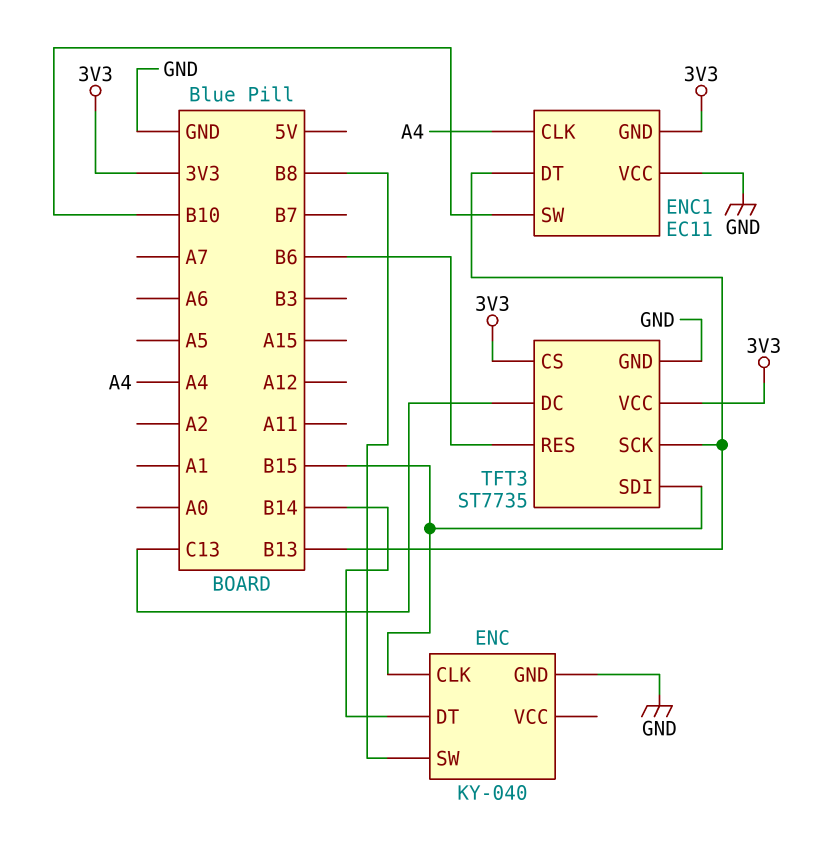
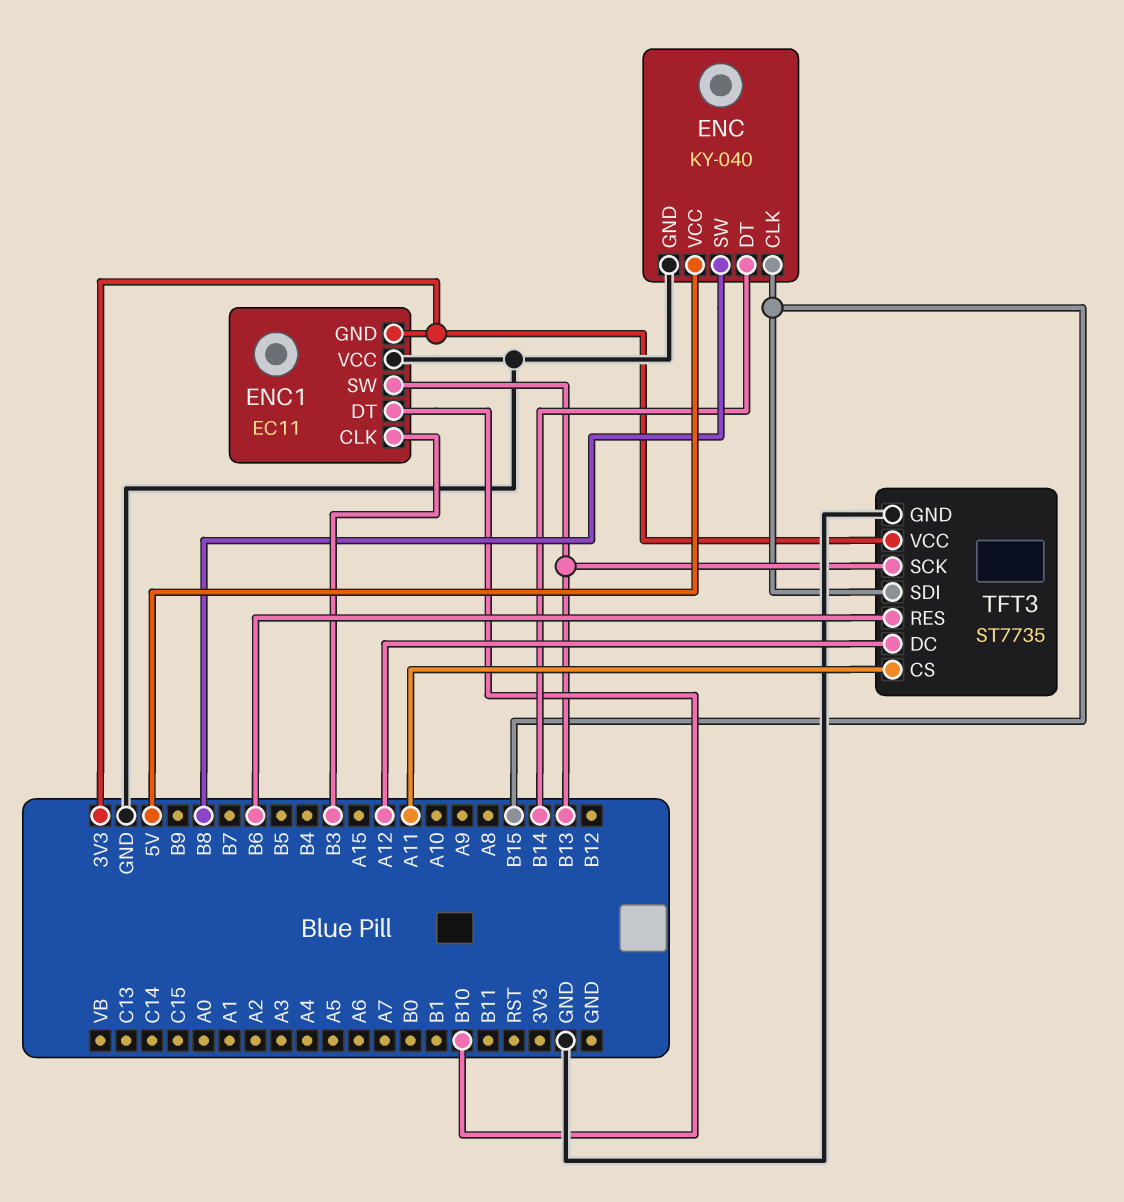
ENC pin VCC: none -> 5V
ENC1 pin CLK: A4 -> B3
ENC1 pin DT: B13 -> B10
ENC1 pin SW: B10 -> B13
TFT3 pin CS: 3V3 -> A11
TFT3 pin DC: C13 -> A12

